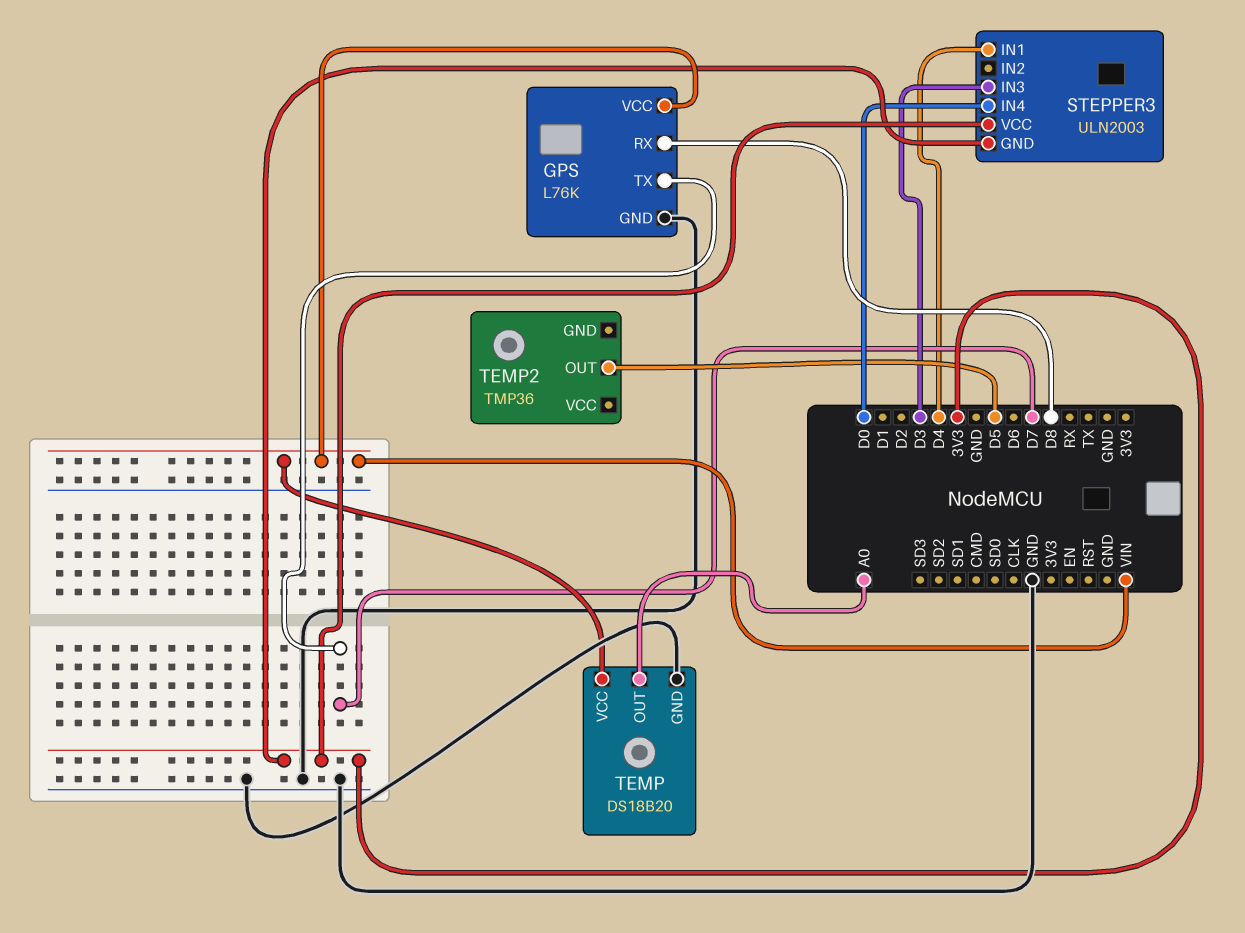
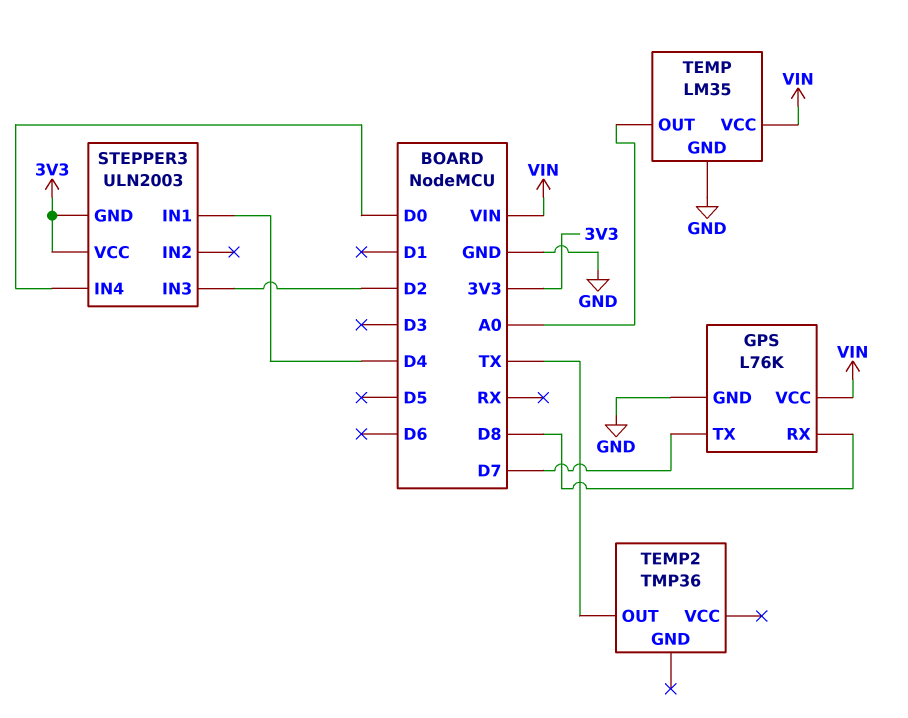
STEPPER3 pin IN3: D3 -> D2
TEMP: DS18B20 -> LM35
TEMP2 pin OUT: D5 -> TX

